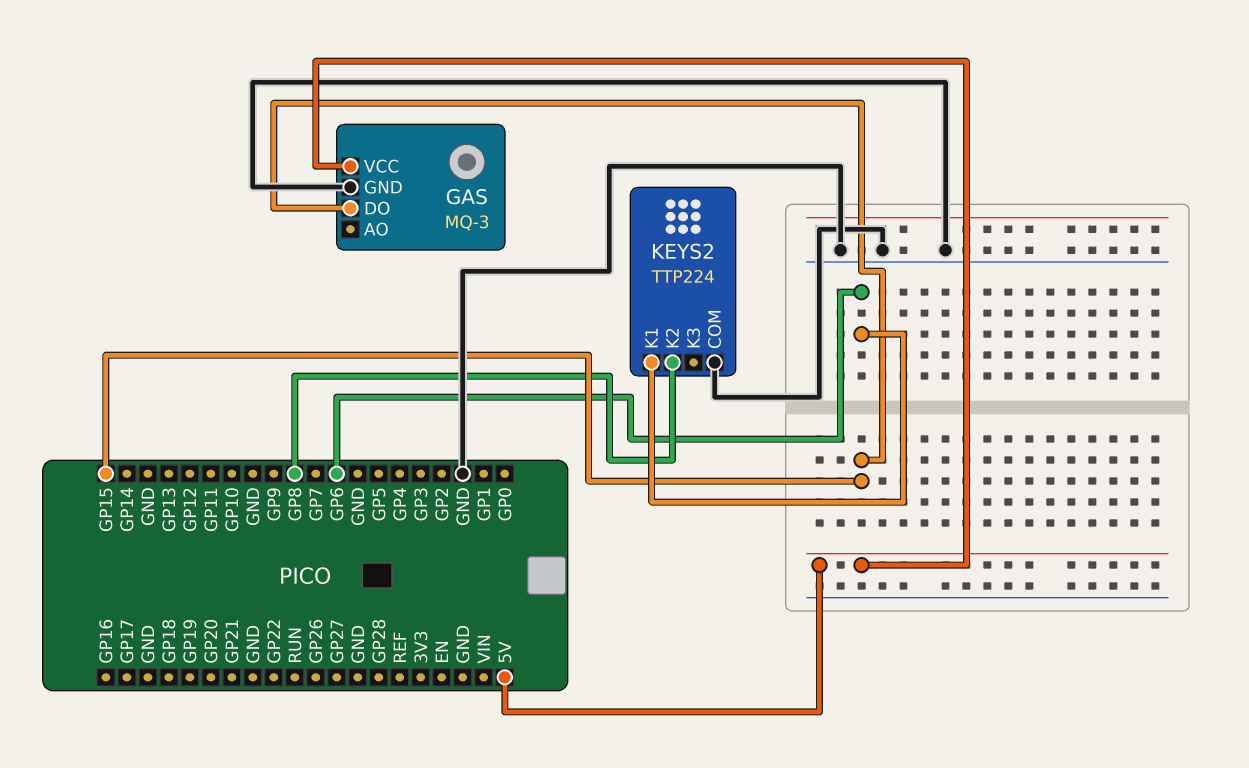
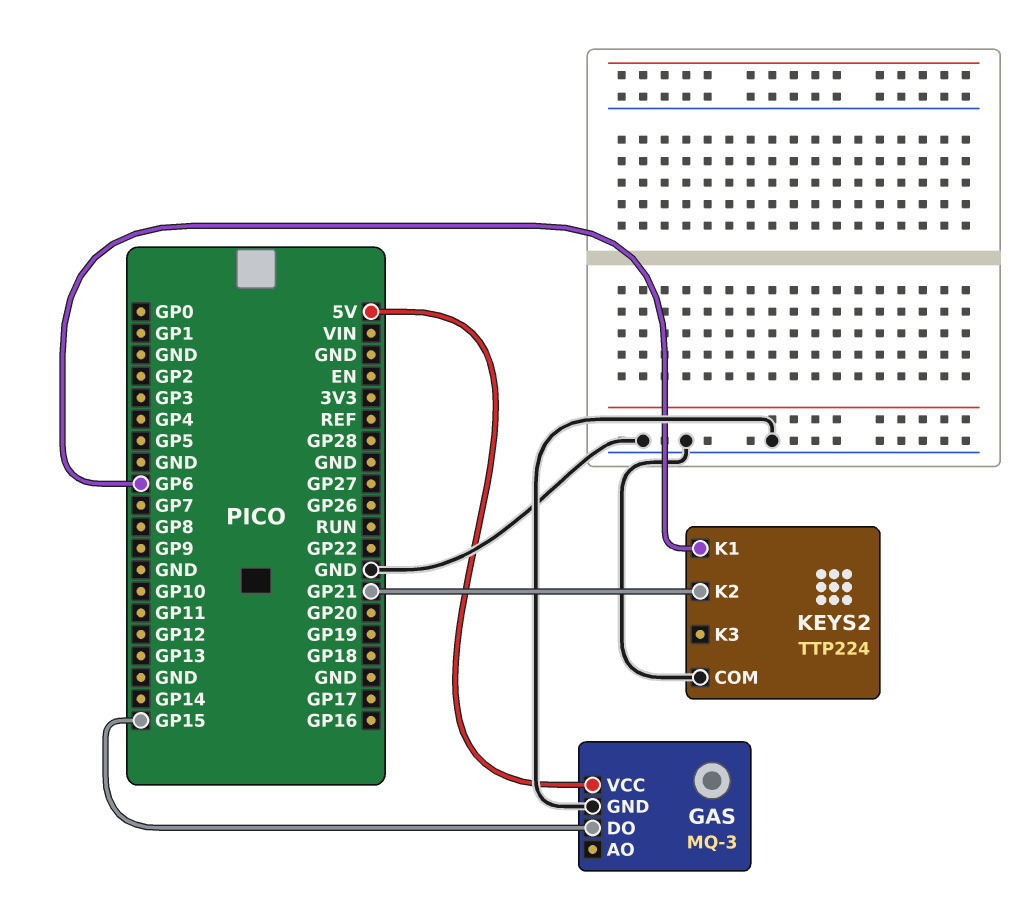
KEYS2 pin K2: GP8 -> GP21

